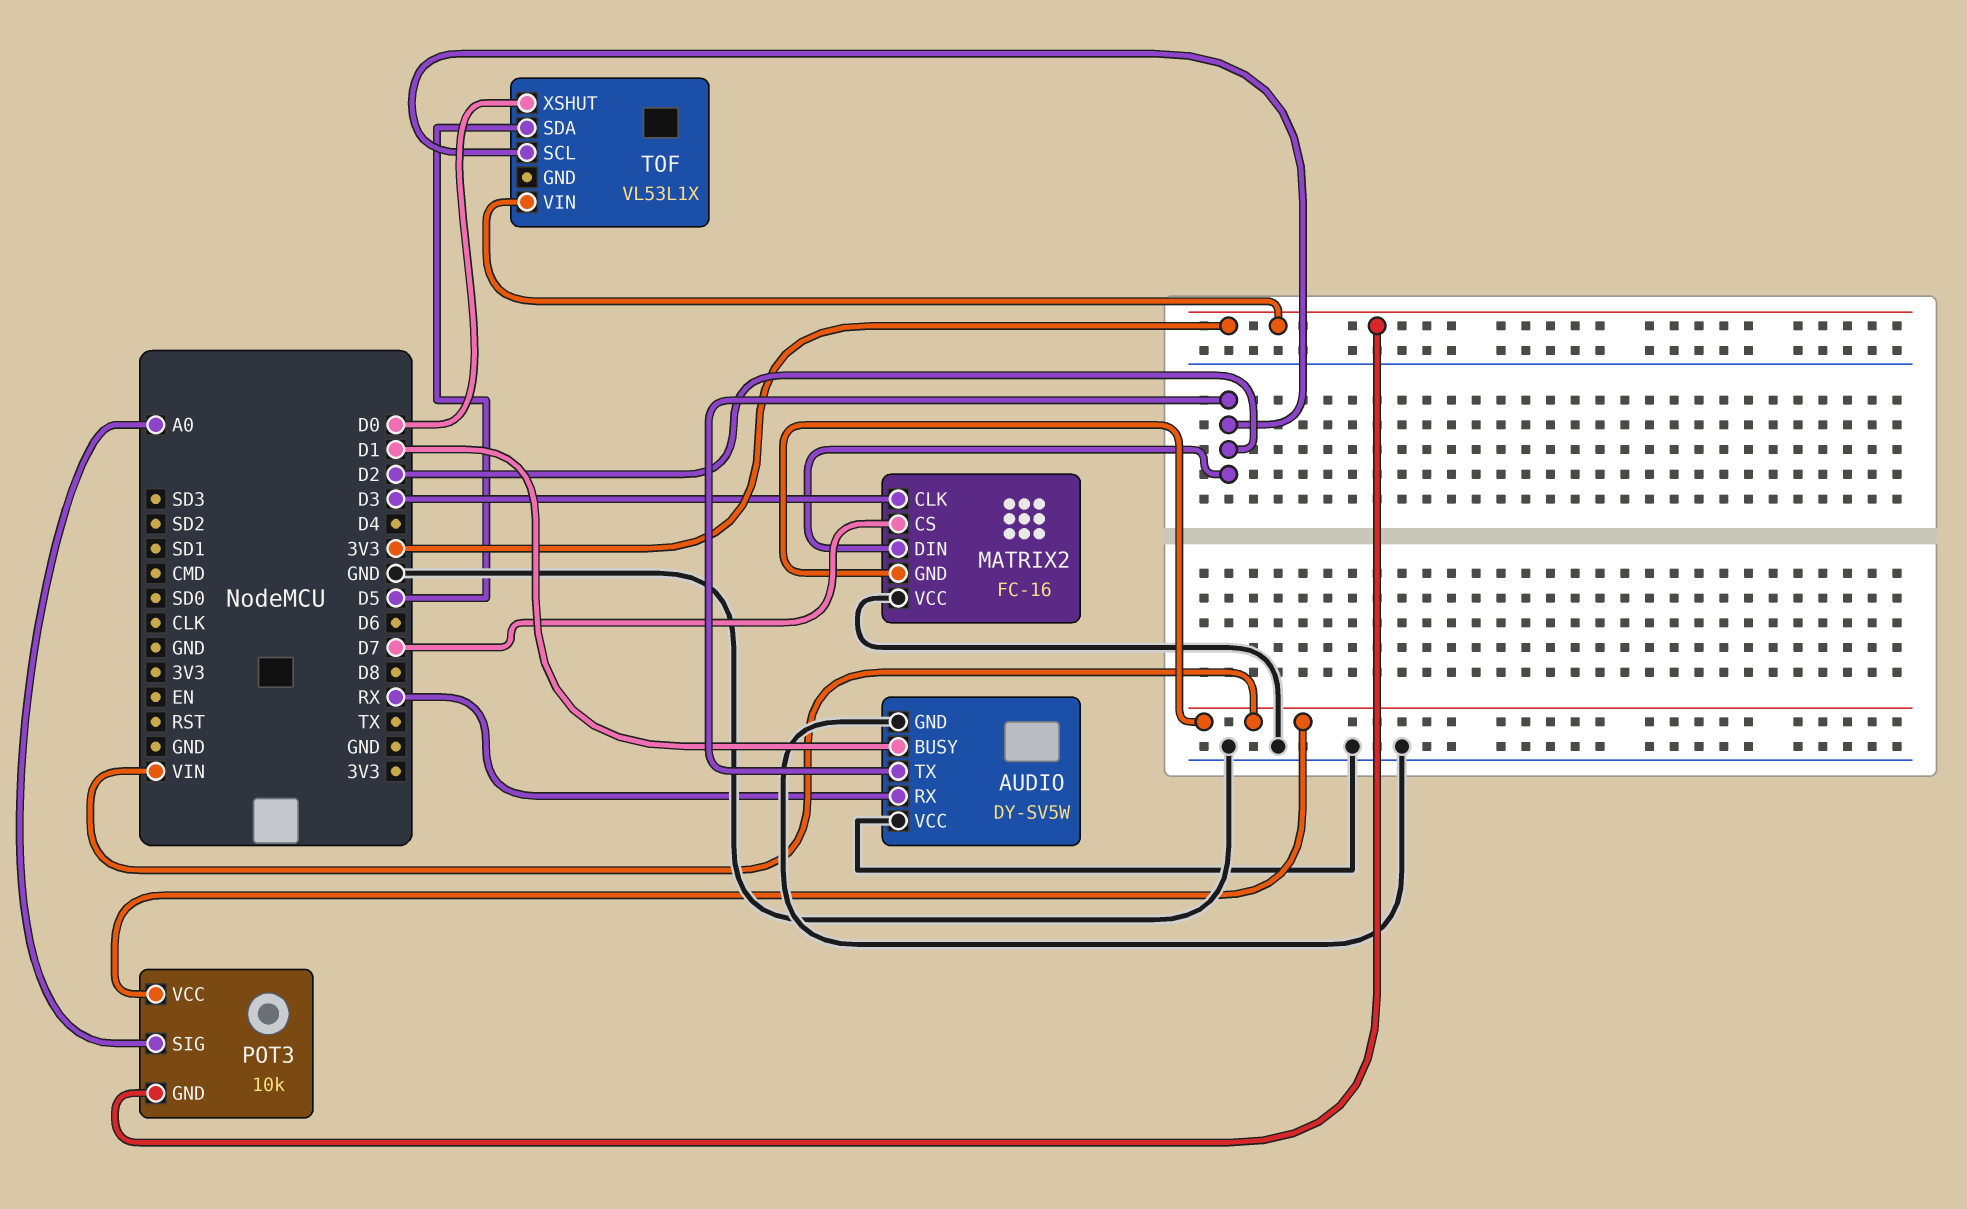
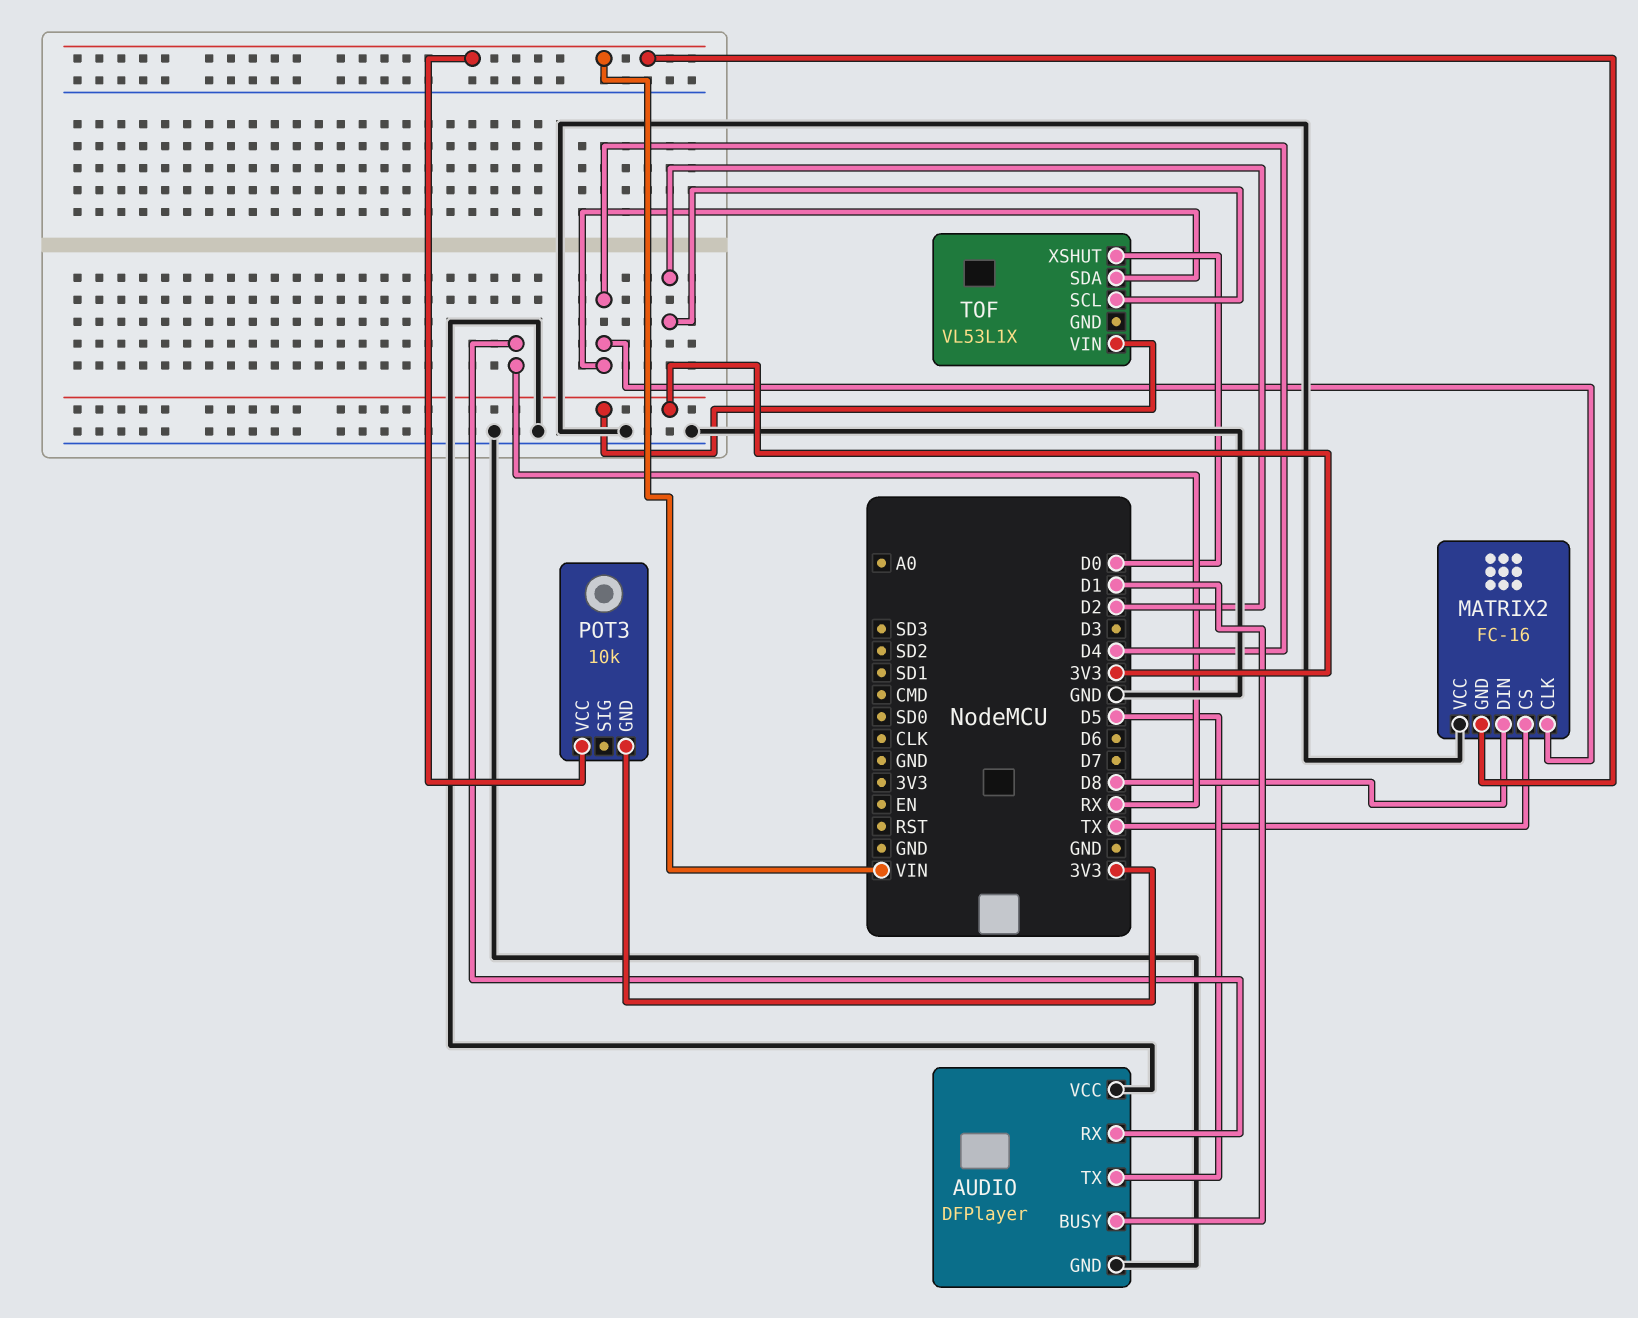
AUDIO: DY-SV5W -> DFPlayer
AUDIO pin TX: D2 -> D5
MATRIX2 pin CLK: D3 -> D4
MATRIX2 pin CS: D7 -> TX
MATRIX2 pin DIN: D2 -> D8
POT3 pin SIG: A0 -> none
TOF pin SDA: D5 -> D4

